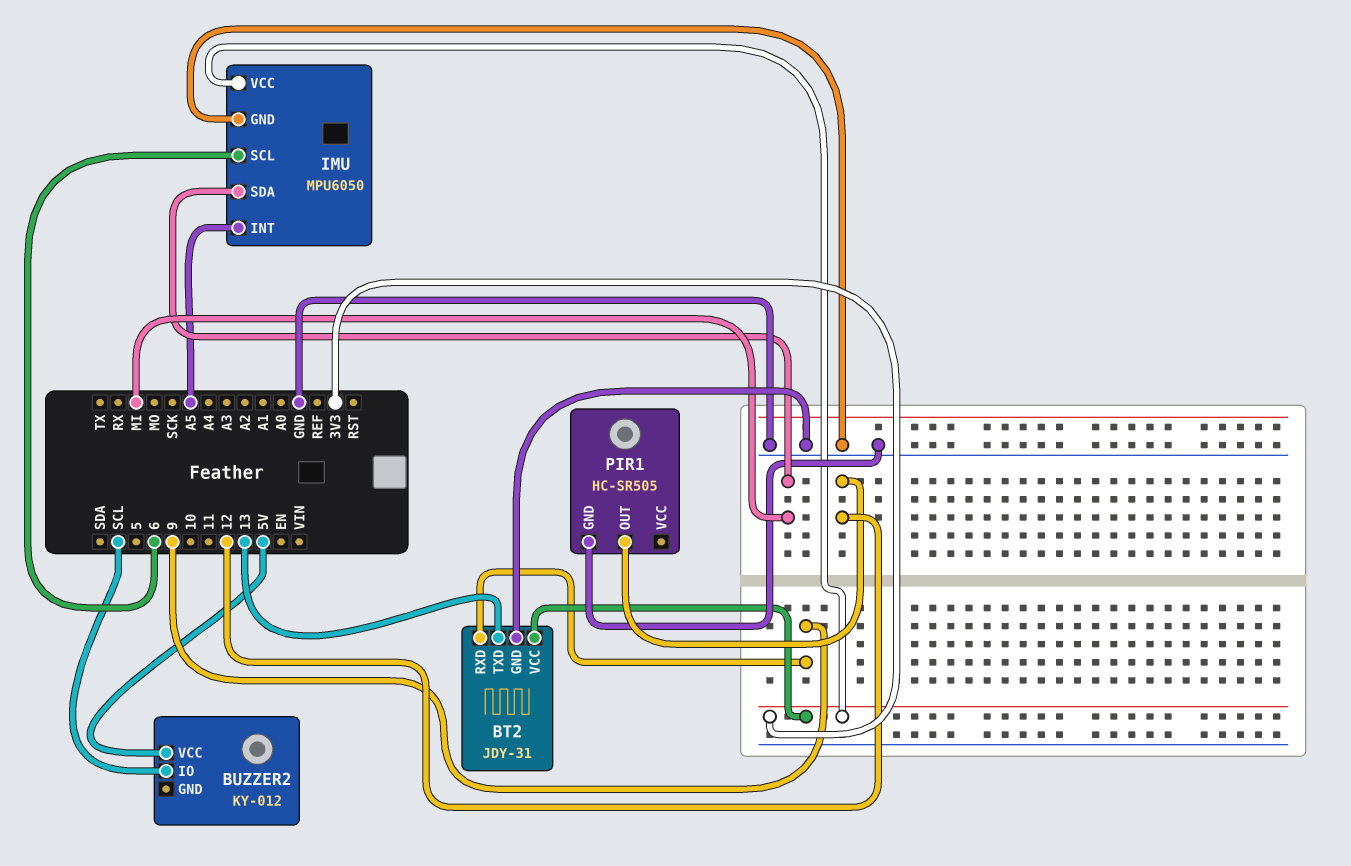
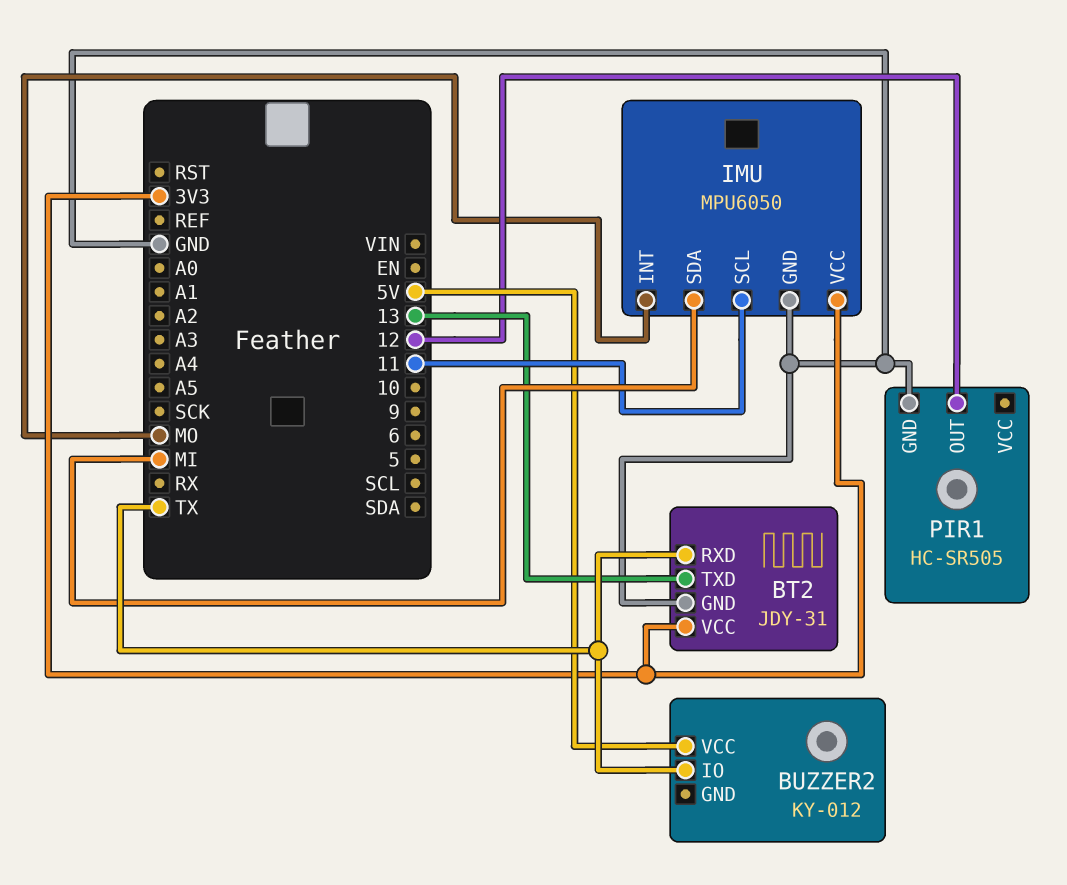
BT2 pin RXD: 9 -> TX
BUZZER2 pin IO: SCL -> TX
IMU pin INT: A5 -> MO
IMU pin SCL: 6 -> 11

